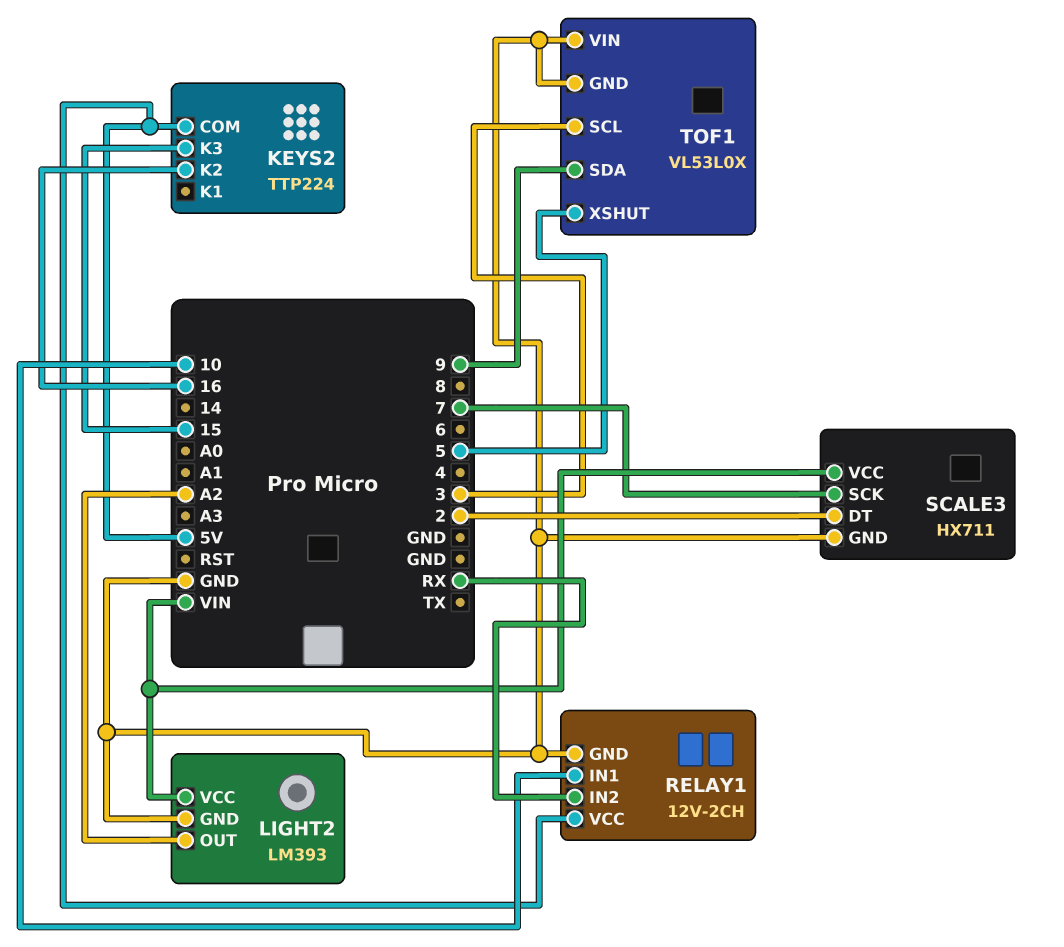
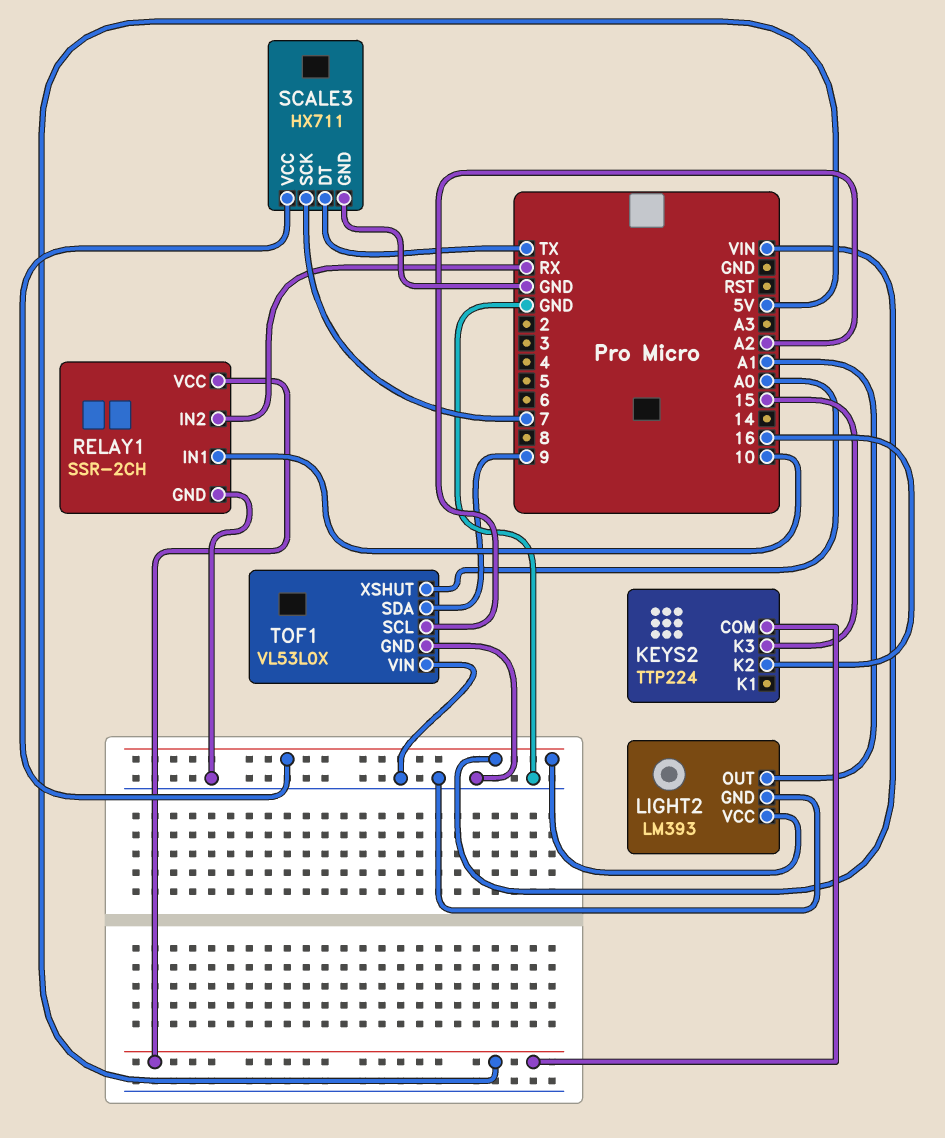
LIGHT2 pin OUT: A2 -> A1
RELAY1: 12V-2CH -> SSR-2CH
SCALE3 pin DT: 2 -> TX
TOF1 pin SCL: 3 -> A2
TOF1 pin XSHUT: 5 -> A0

